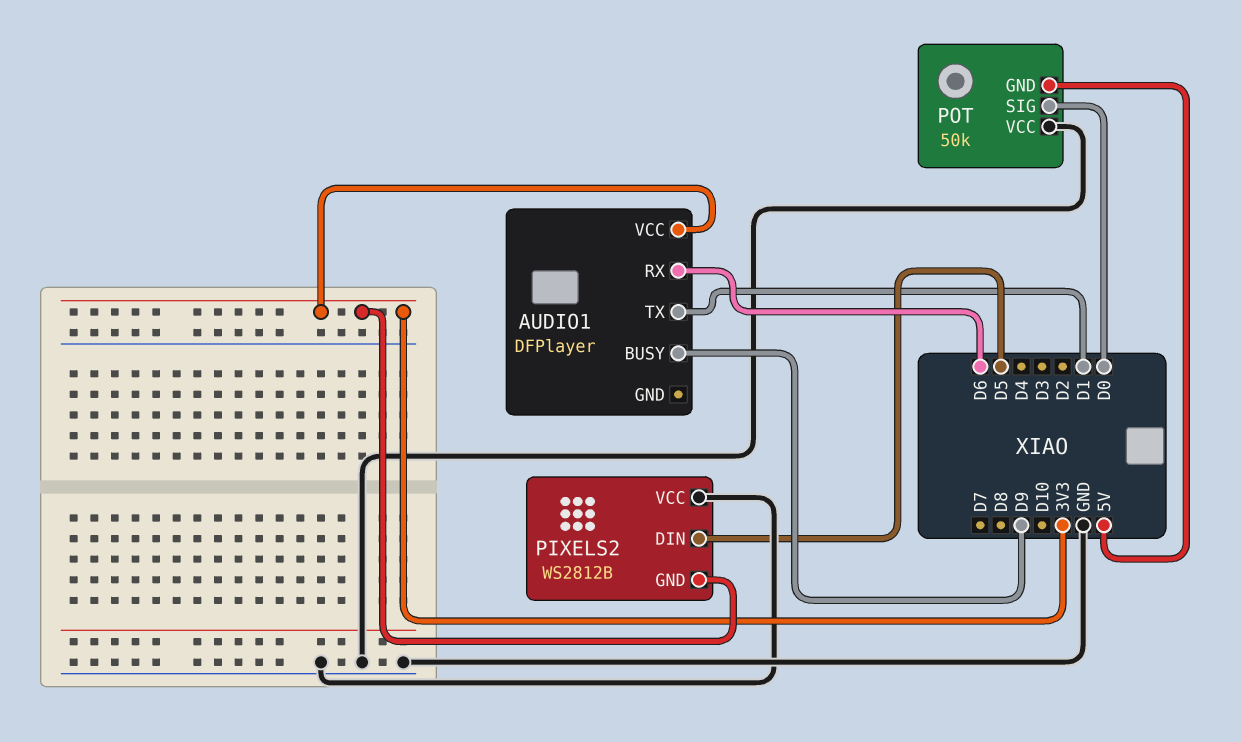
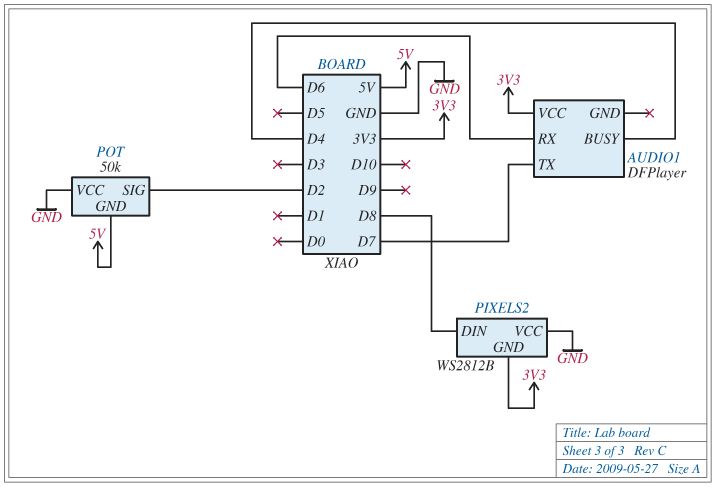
AUDIO1 pin BUSY: D9 -> D4
AUDIO1 pin TX: D1 -> D7
PIXELS2 pin DIN: D5 -> D8
POT pin SIG: D0 -> D2

